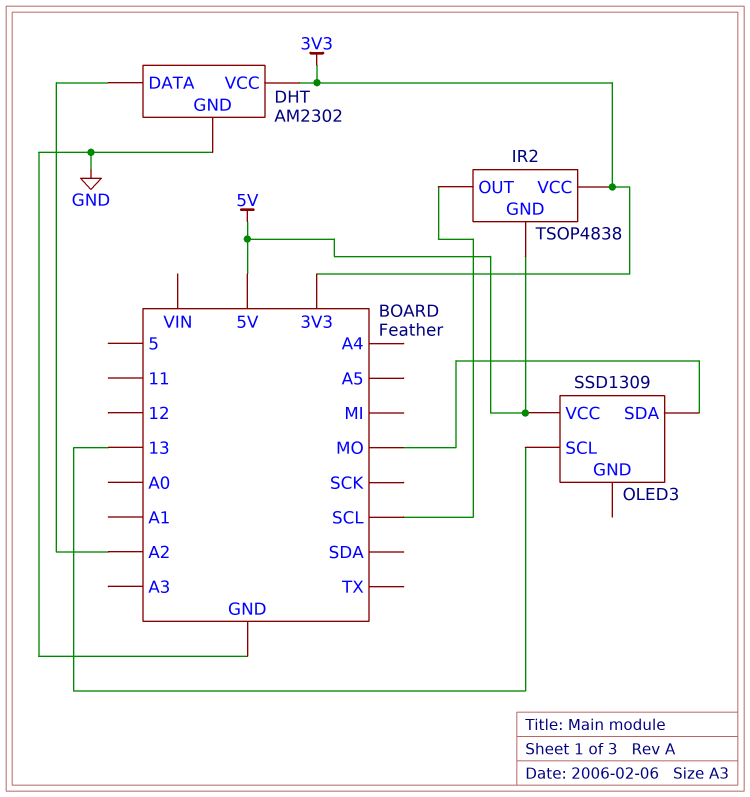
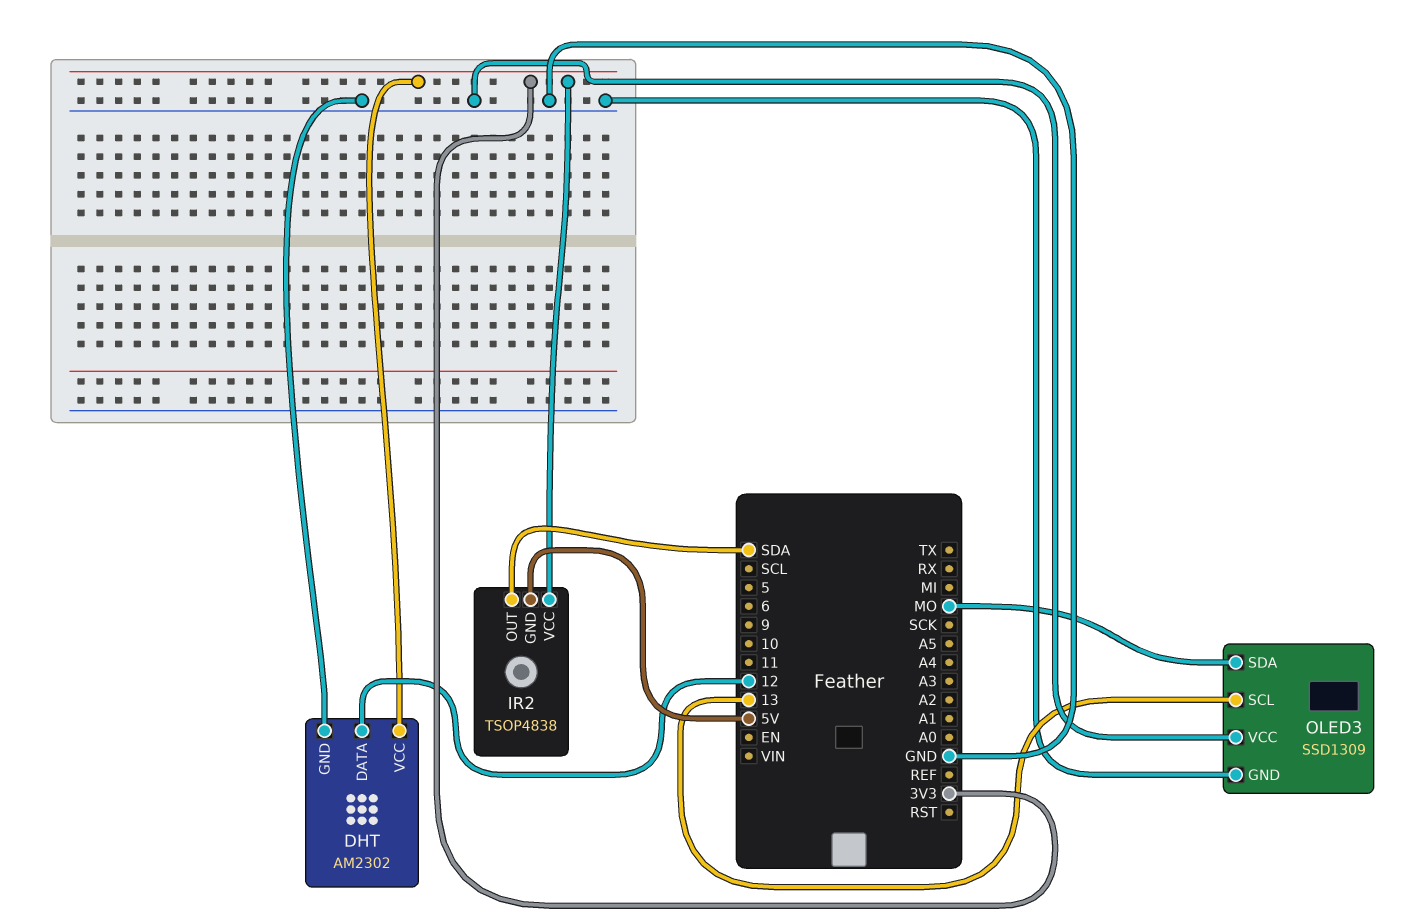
DHT pin DATA: A2 -> 12
IR2 pin OUT: SCL -> SDA
OLED3 pin GND: none -> GND
OLED3 pin VCC: 5V -> GND

